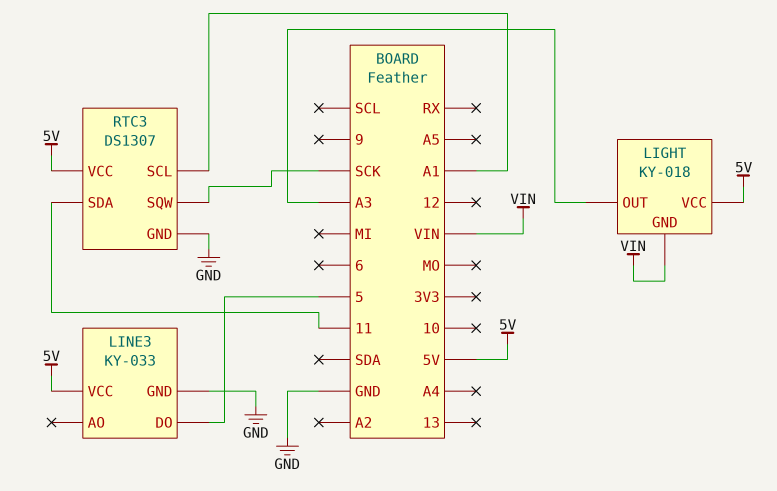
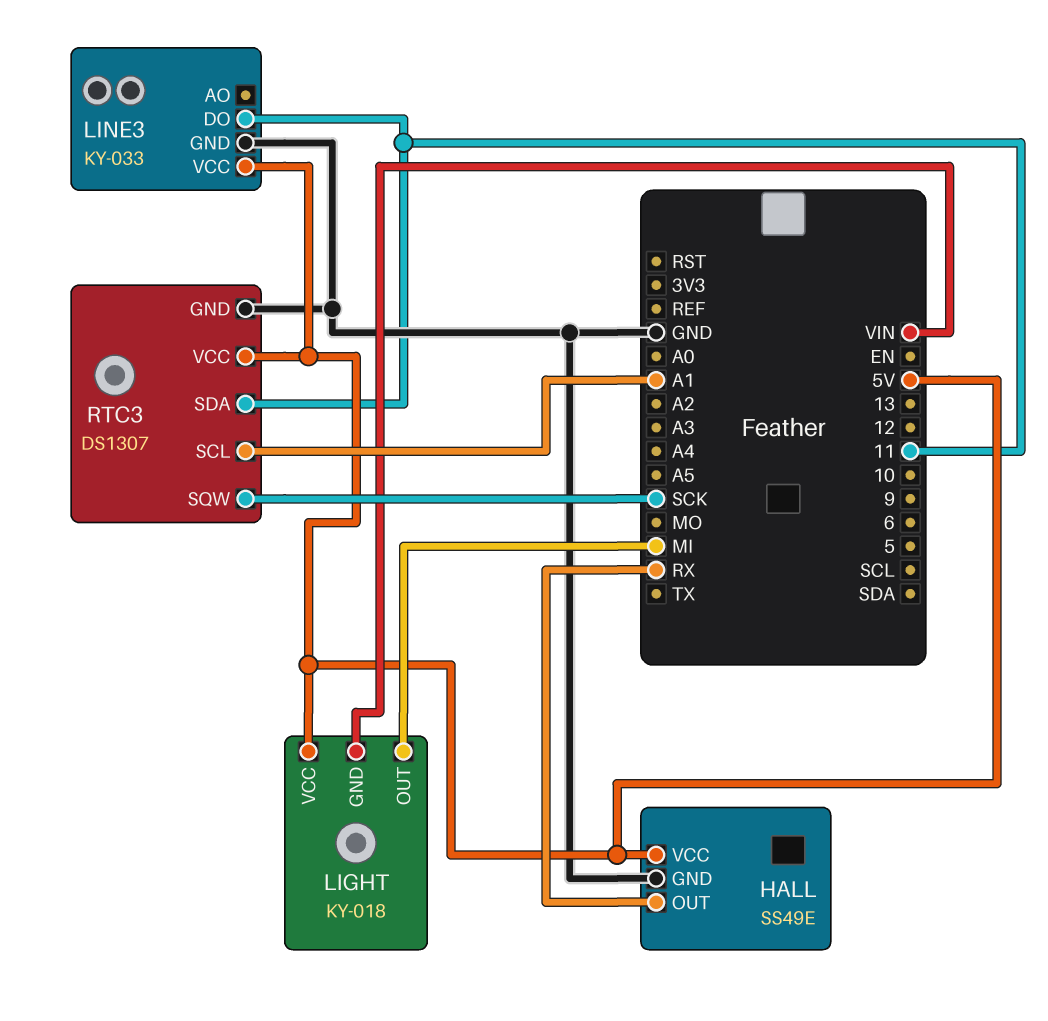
HALL: none -> SS49E
HALL pin GND: none -> GND
HALL pin OUT: none -> RX
HALL pin VCC: none -> 5V
LIGHT pin OUT: A3 -> MI
LINE3 pin DO: 5 -> 11

